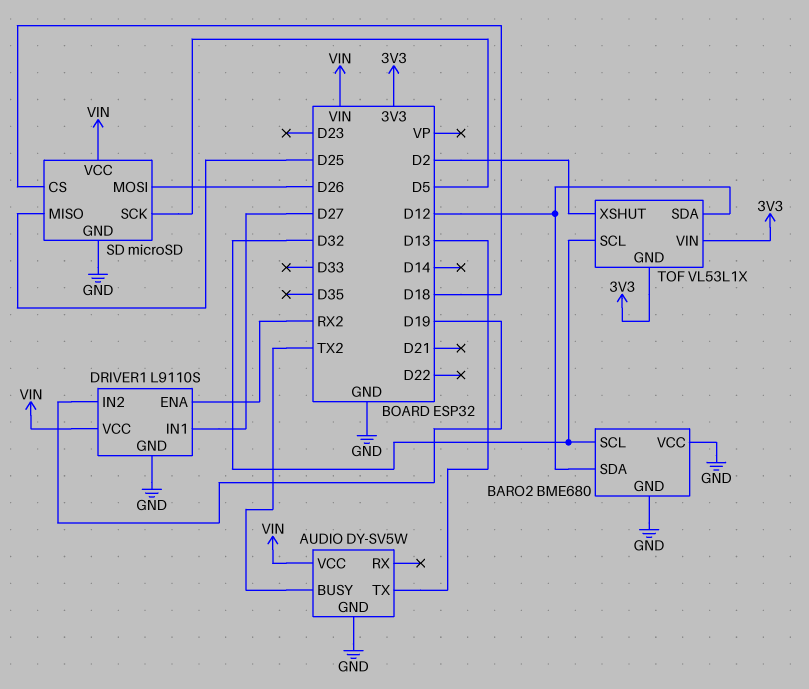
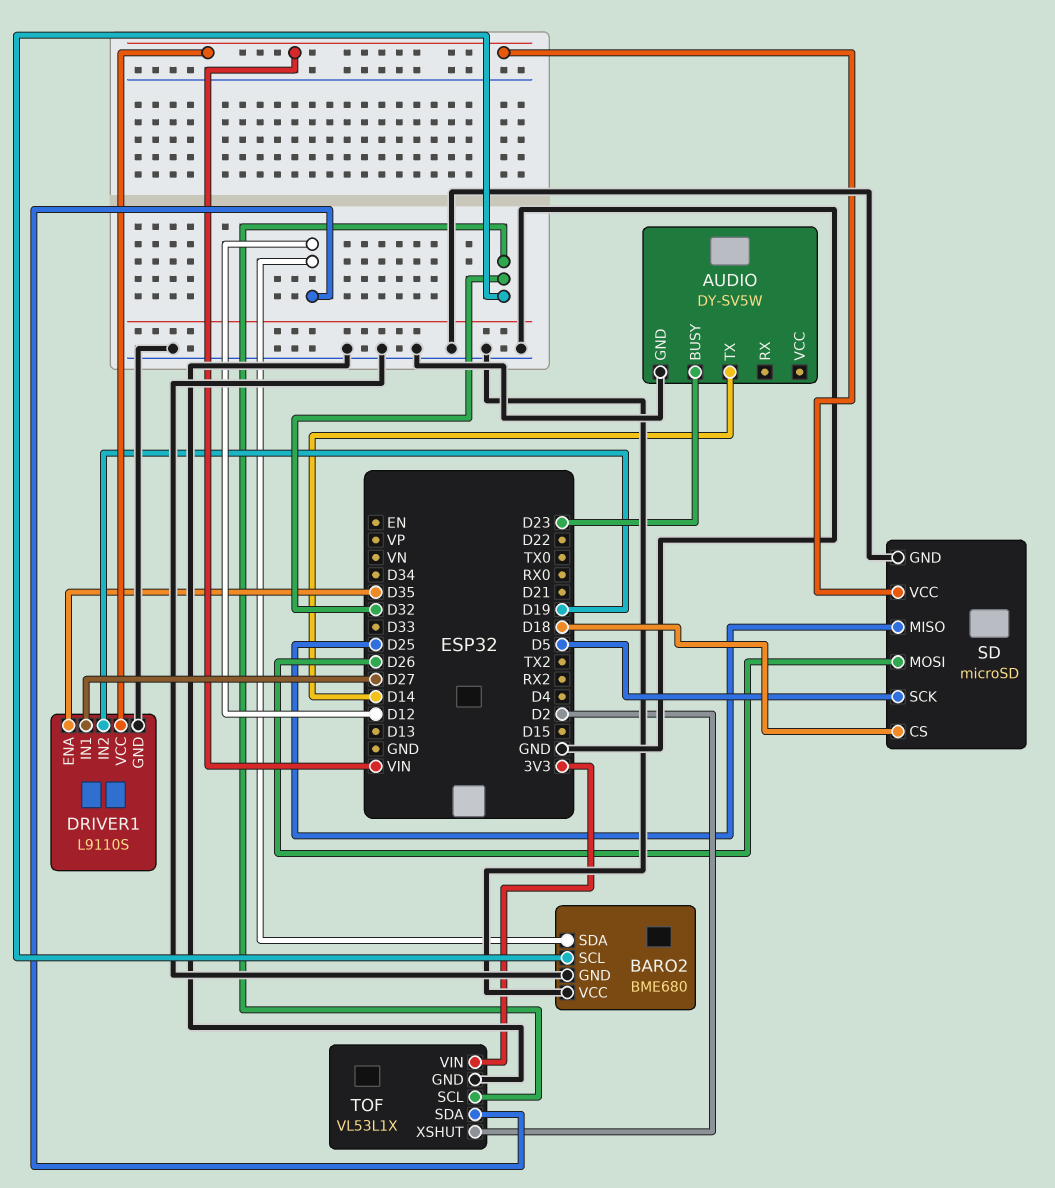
AUDIO pin BUSY: TX2 -> D23
AUDIO pin TX: D13 -> D14
AUDIO pin VCC: VIN -> none
DRIVER1 pin ENA: RX2 -> D35
TOF pin GND: 3V3 -> GND

